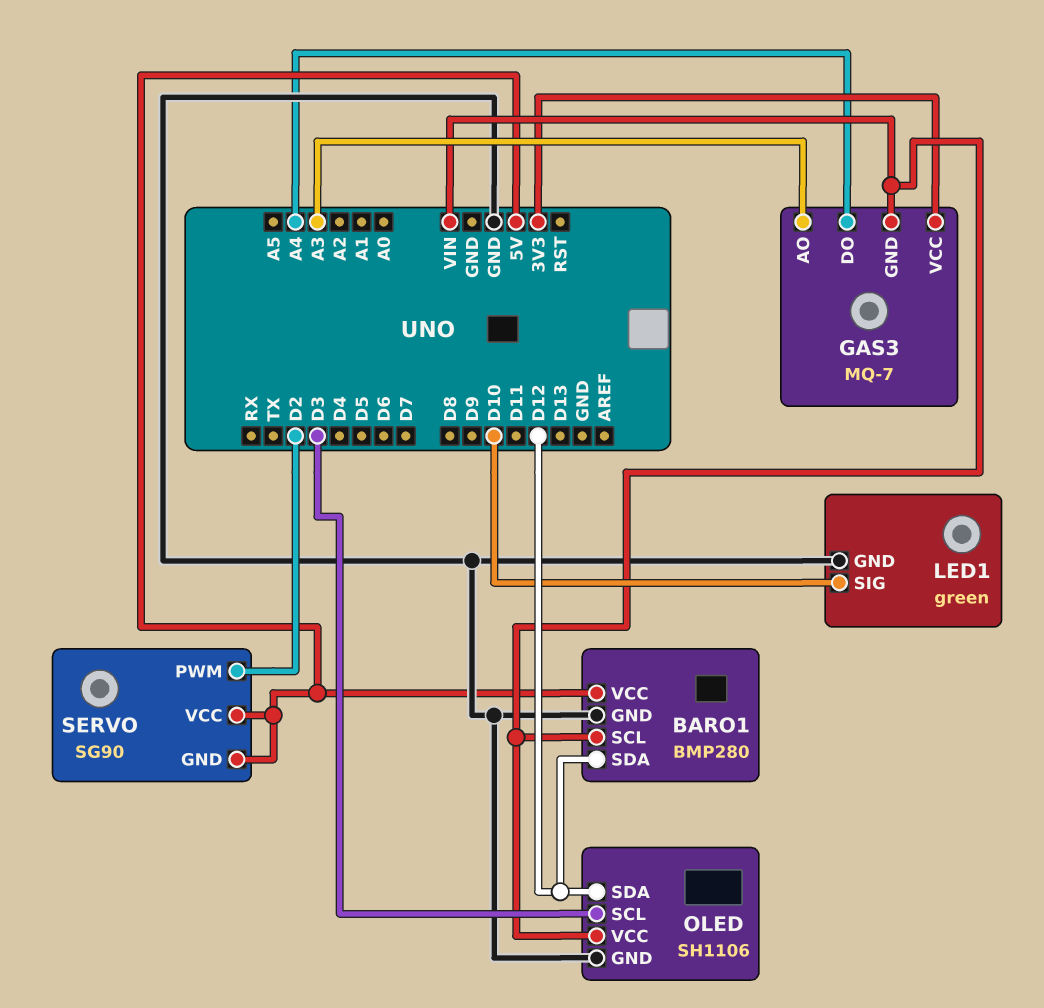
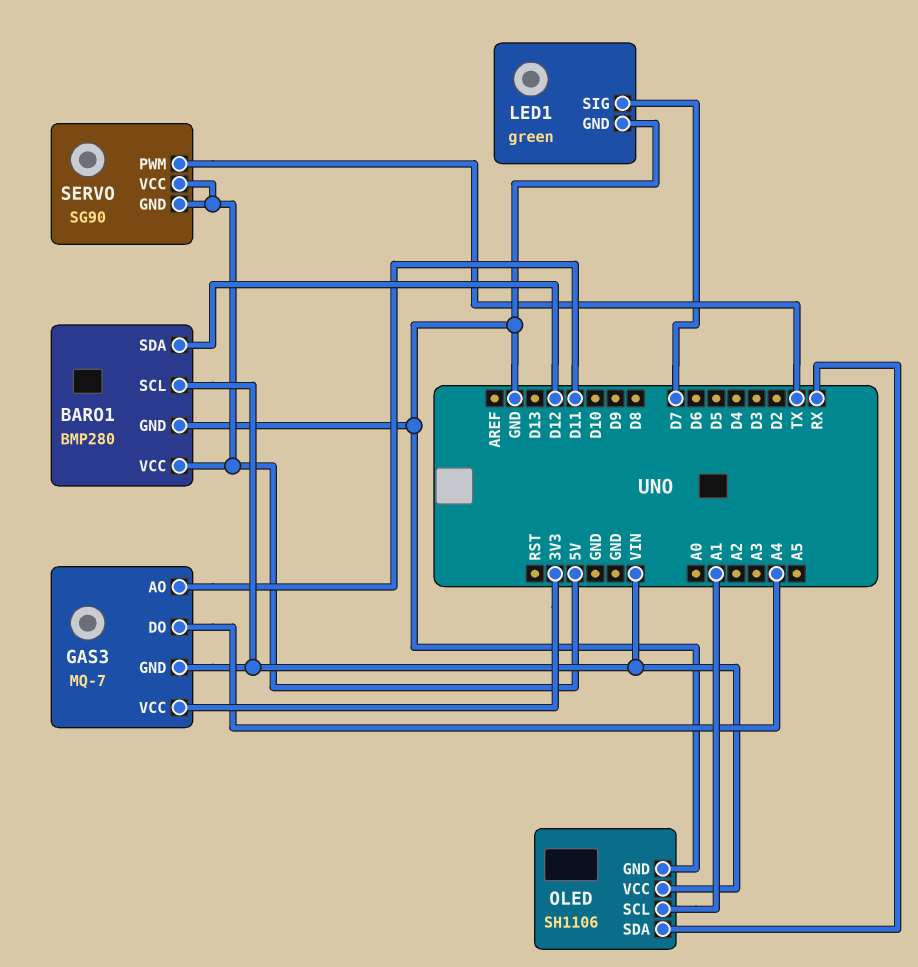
GAS3 pin AO: A3 -> D11
LED1 pin SIG: D10 -> D7
OLED pin SCL: D3 -> A1
OLED pin SDA: D12 -> RX
SERVO pin PWM: D2 -> TX

